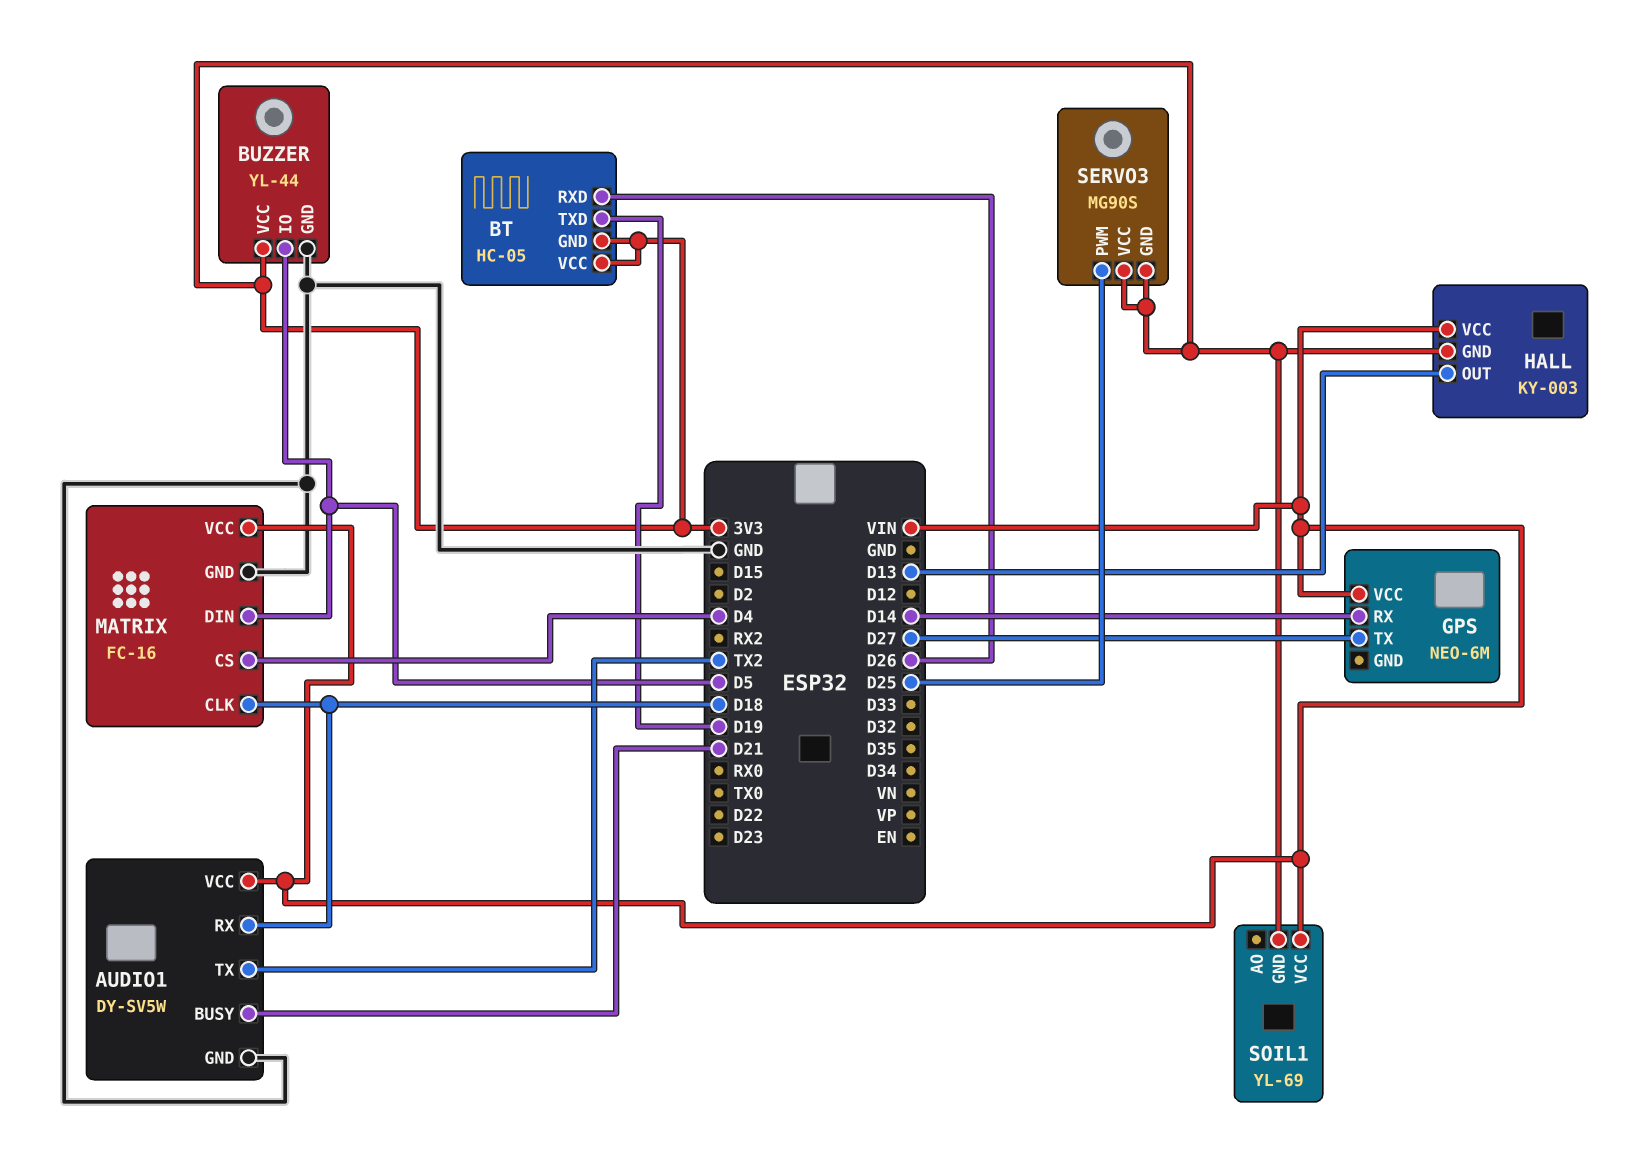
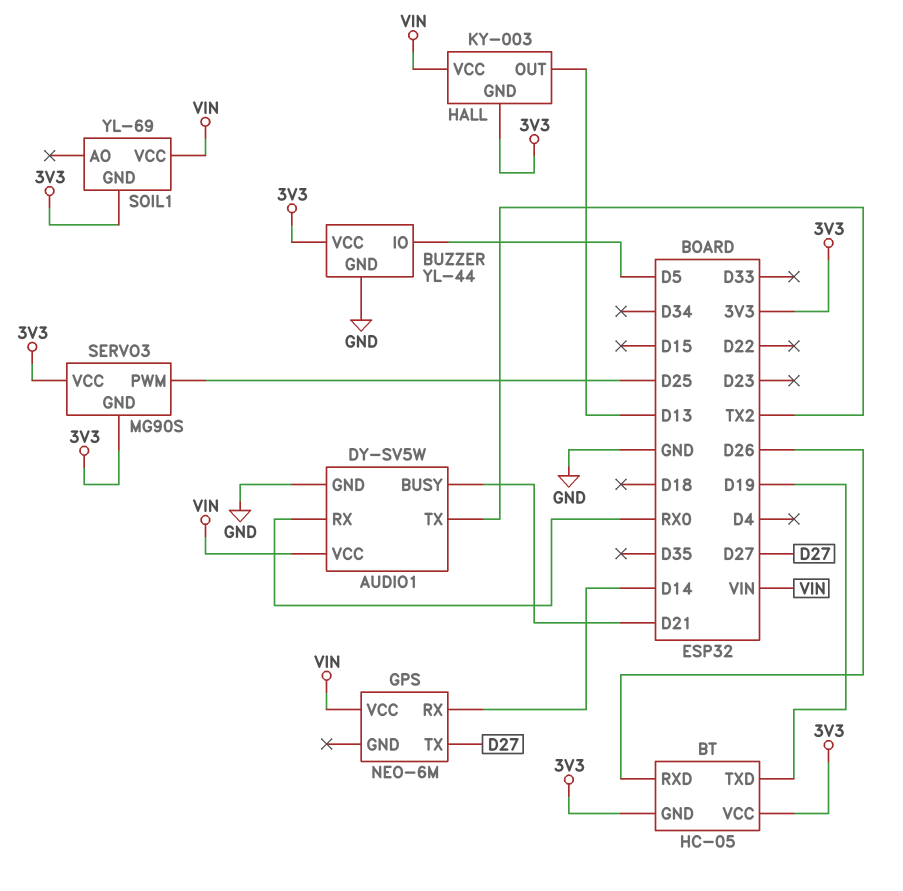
AUDIO1 pin RX: D18 -> RX0
MATRIX: FC-16 -> none
MATRIX pin CLK: D18 -> none
MATRIX pin CS: D4 -> none
MATRIX pin DIN: D5 -> none
MATRIX pin GND: GND -> none
MATRIX pin VCC: VIN -> none

